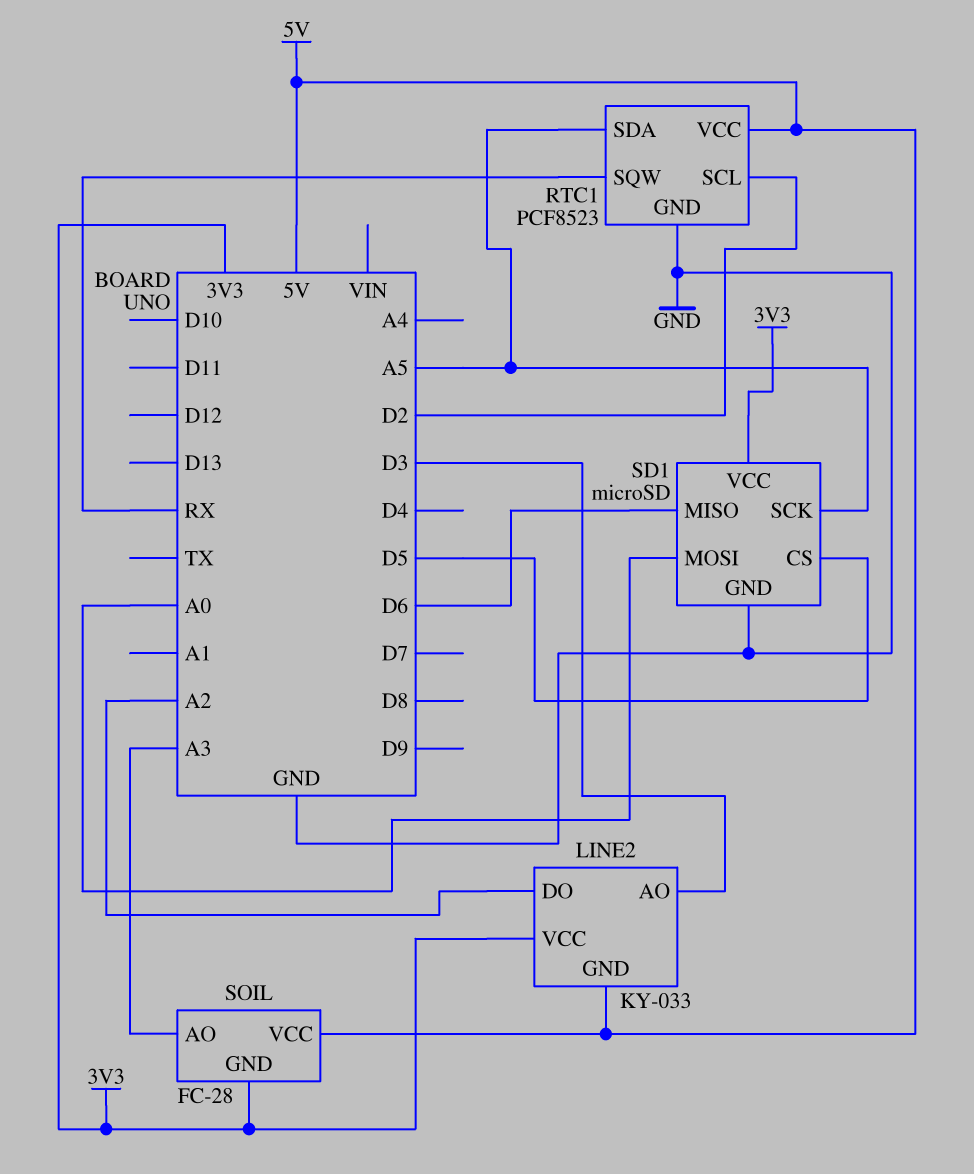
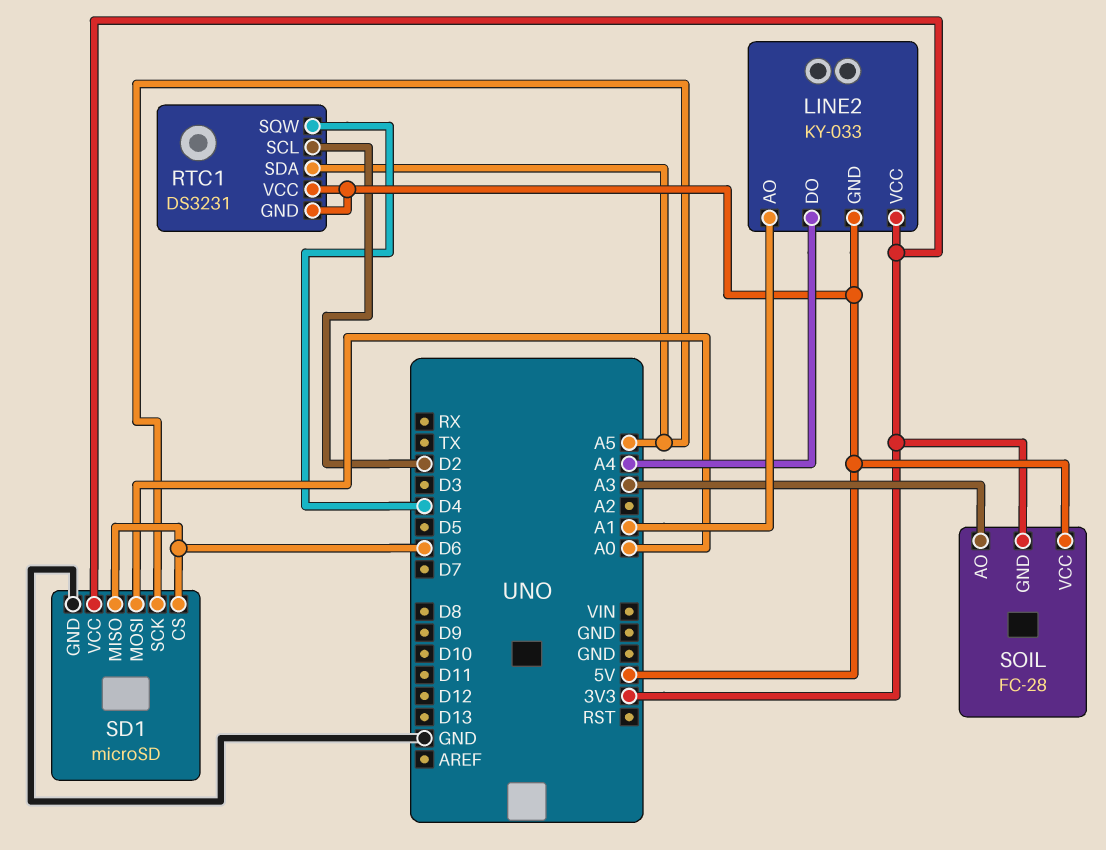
LINE2 pin AO: D3 -> A1
LINE2 pin DO: A2 -> A4
RTC1: PCF8523 -> DS3231
RTC1 pin GND: GND -> 5V
RTC1 pin SQW: RX -> D4
SD1 pin CS: D5 -> D6

